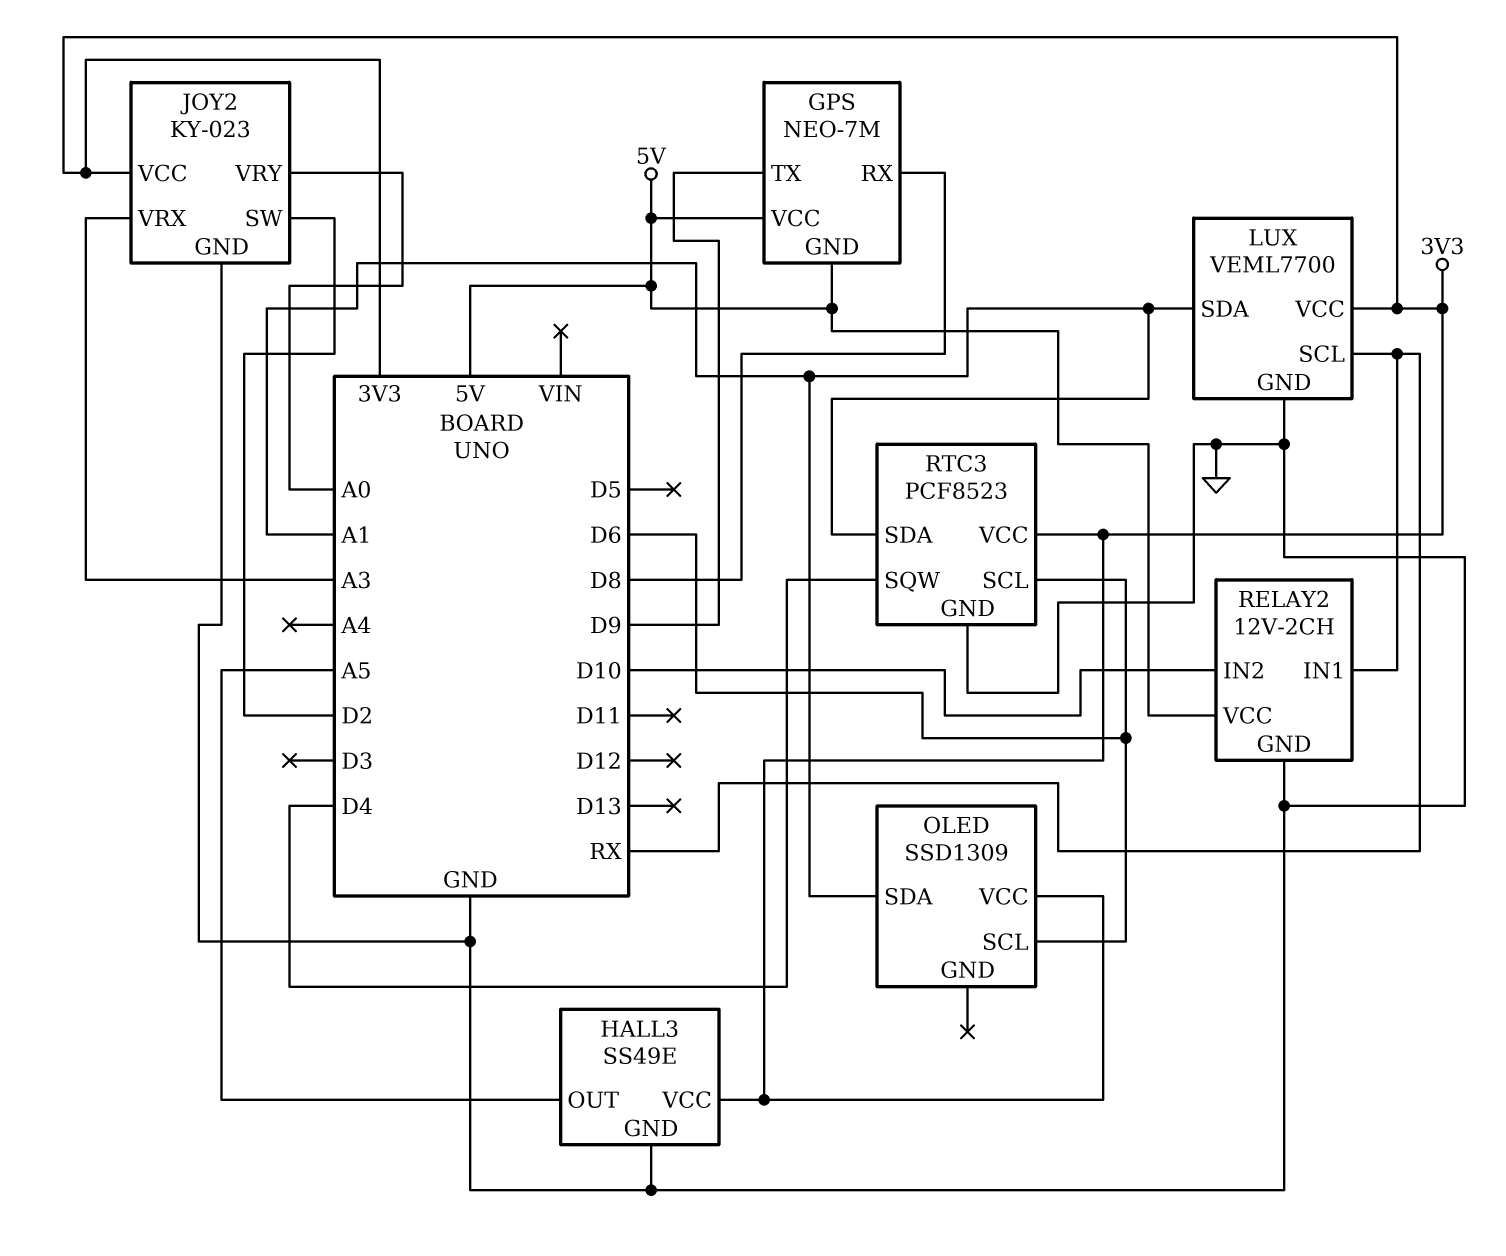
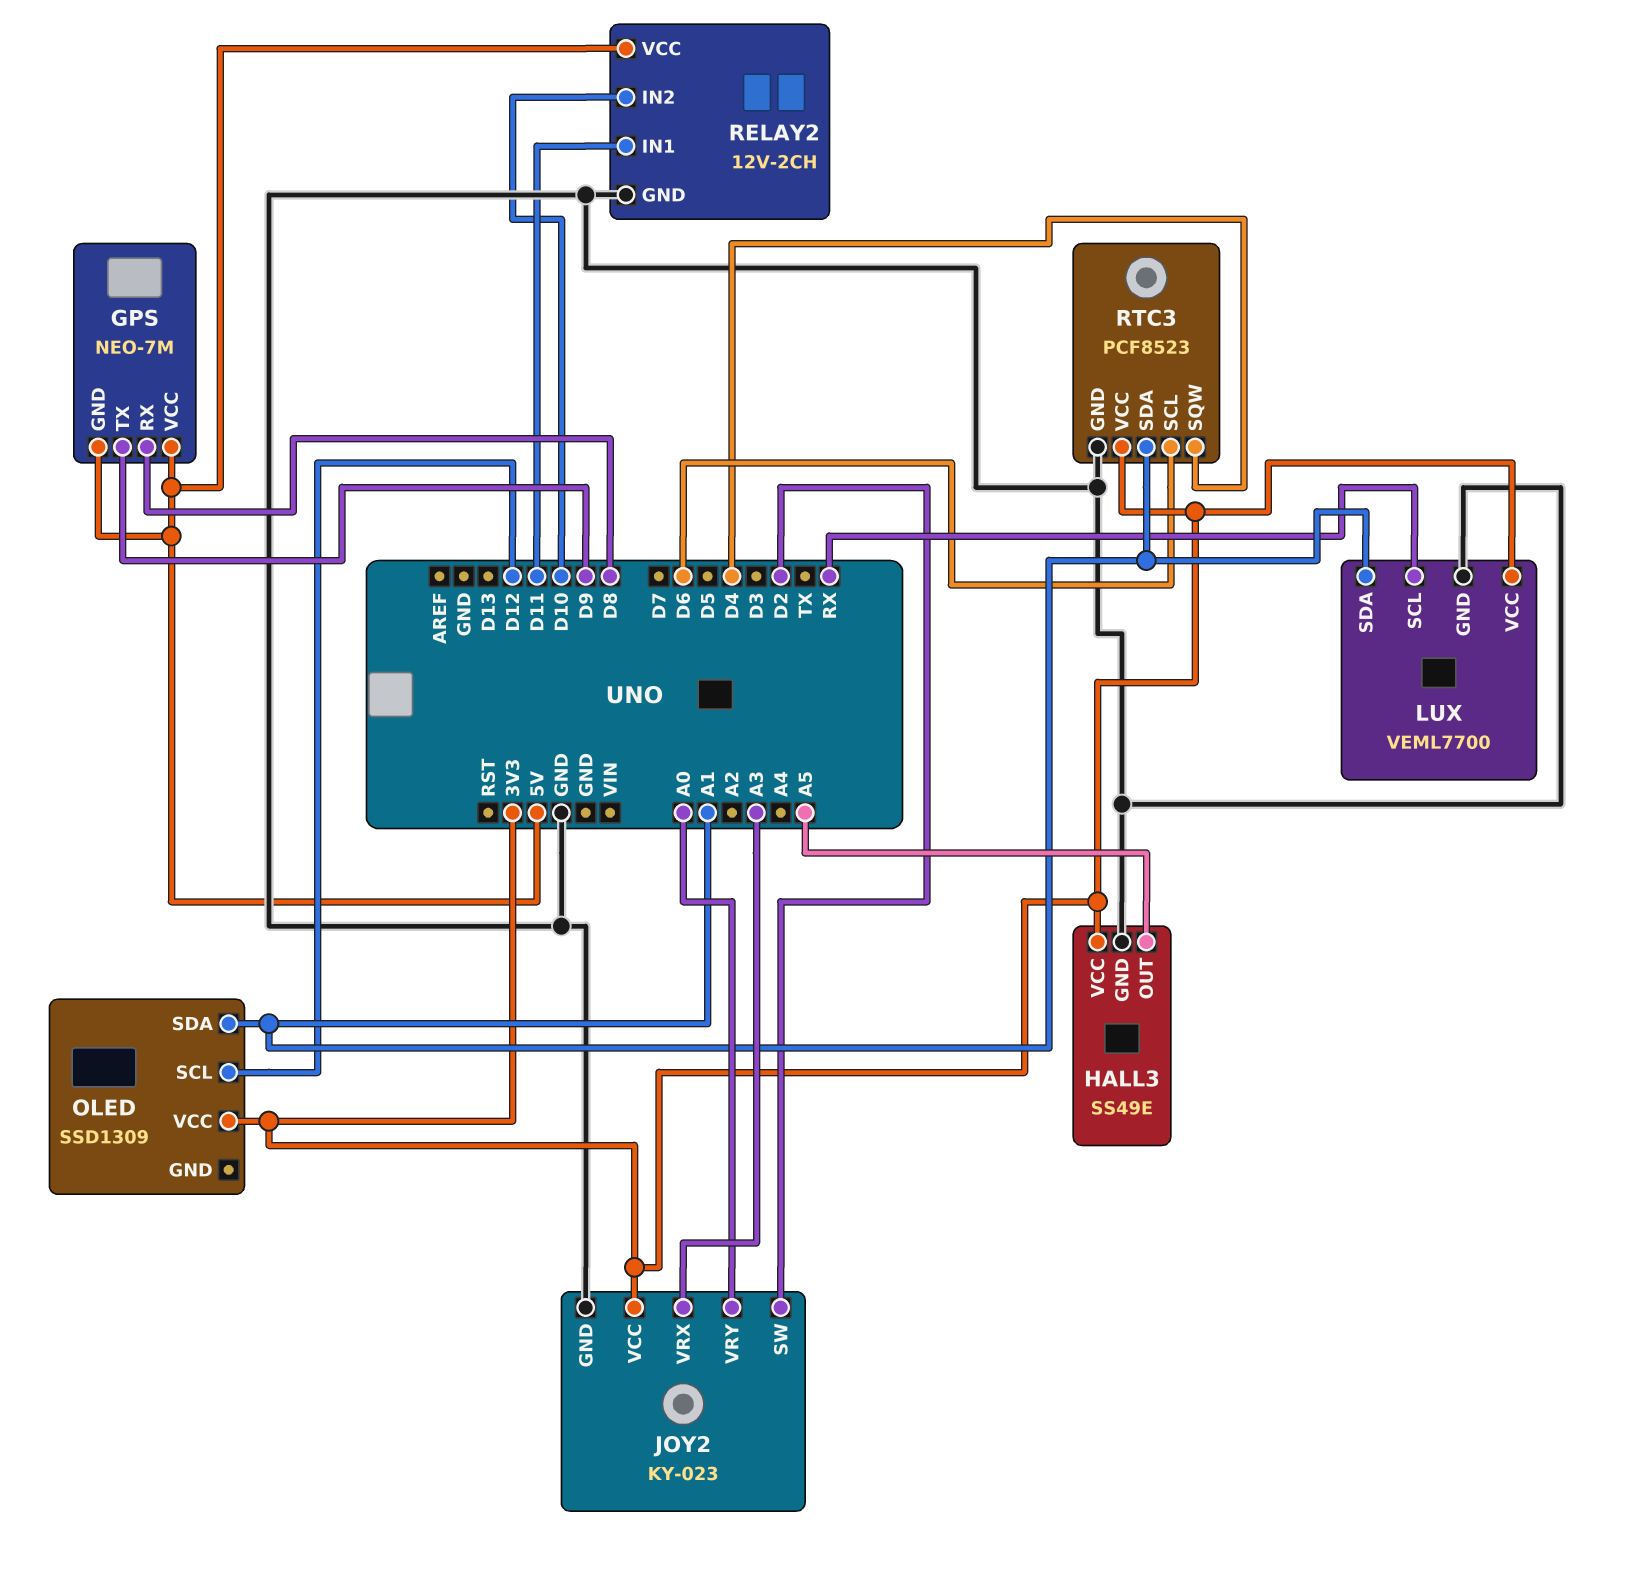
OLED pin SCL: D6 -> D12
RELAY2 pin IN1: RX -> D11

